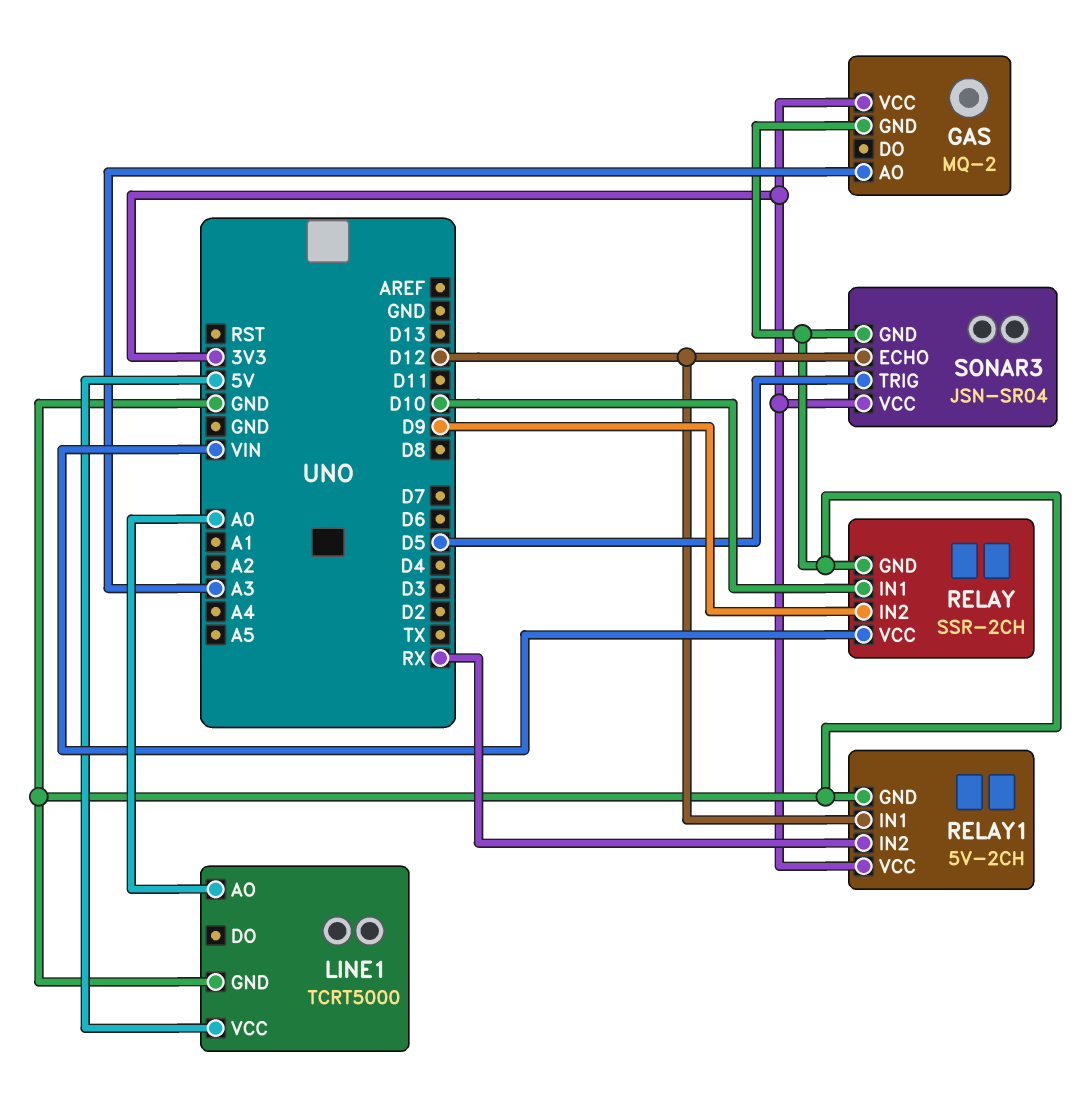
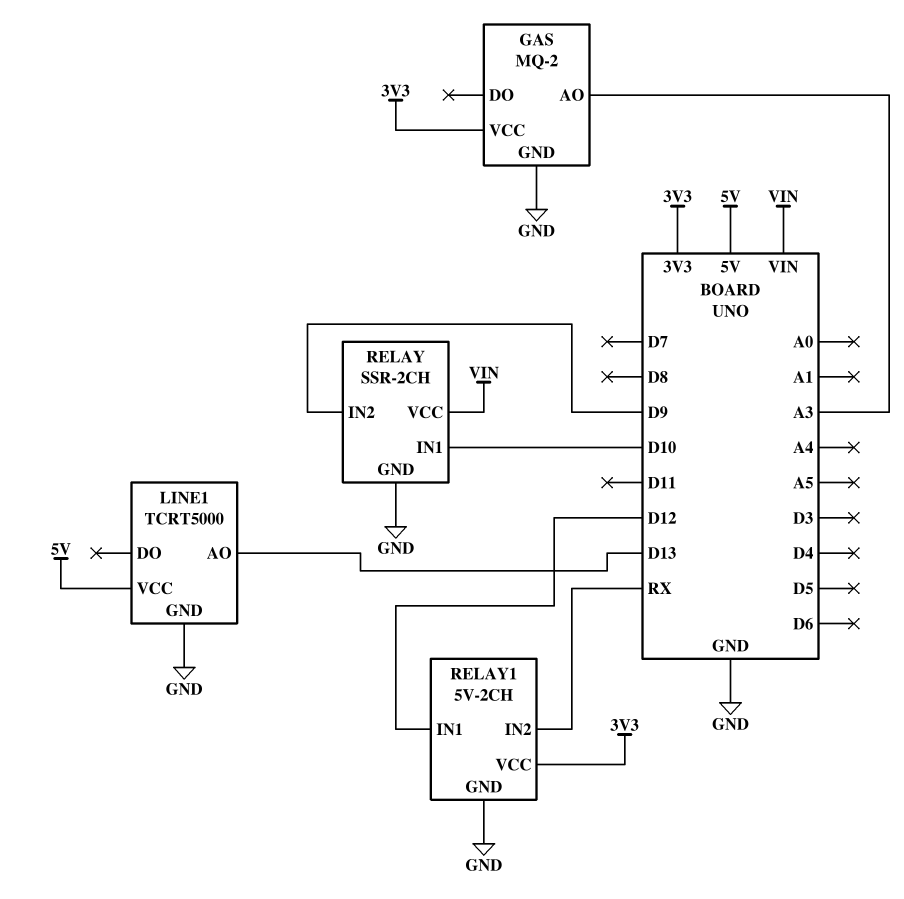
LINE1 pin AO: A0 -> D13
SONAR3: JSN-SR04 -> none
SONAR3 pin ECHO: D12 -> none
SONAR3 pin GND: GND -> none
SONAR3 pin TRIG: D5 -> none
SONAR3 pin VCC: 3V3 -> none

